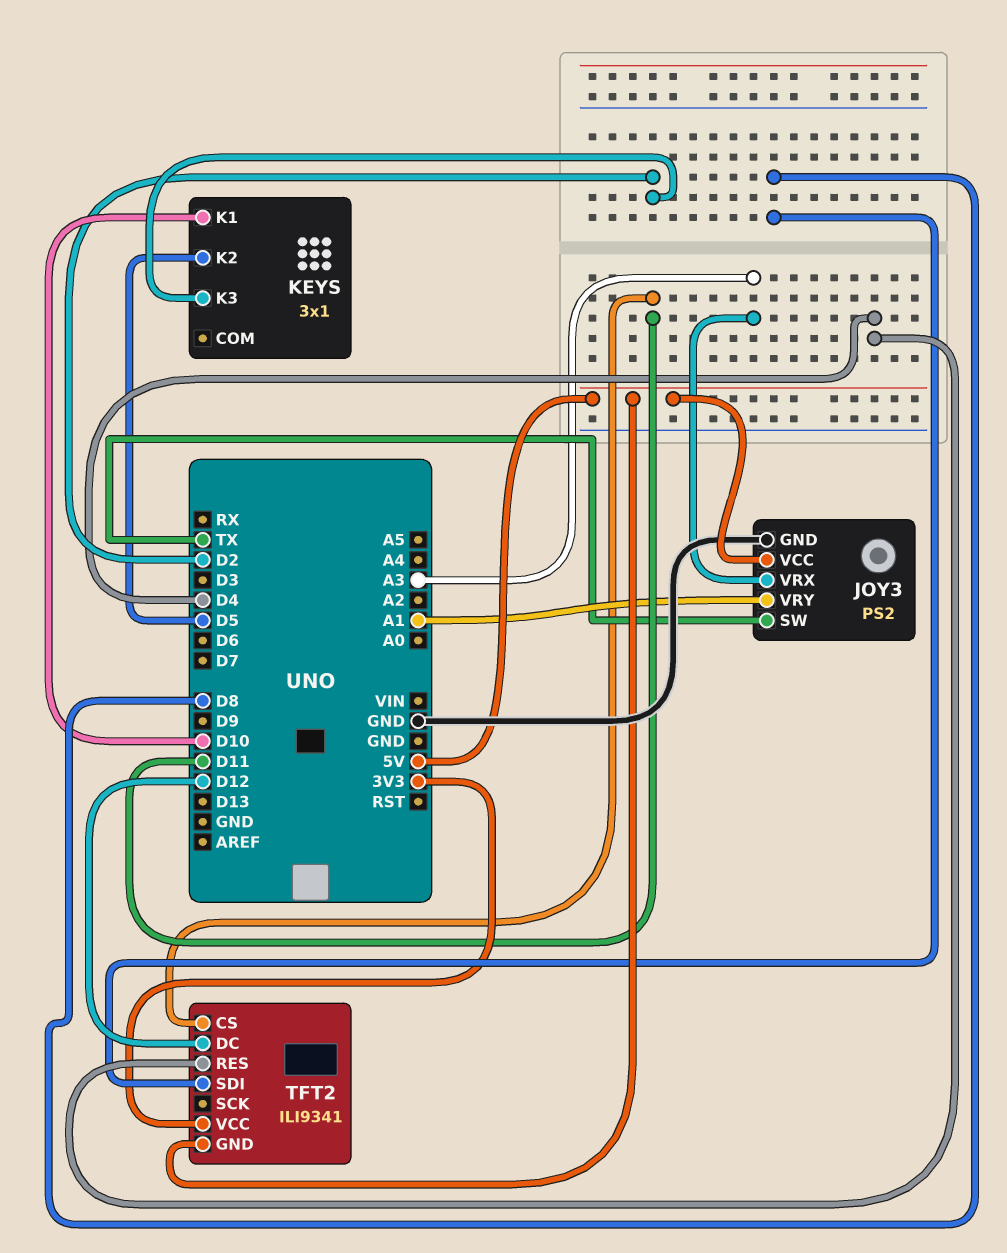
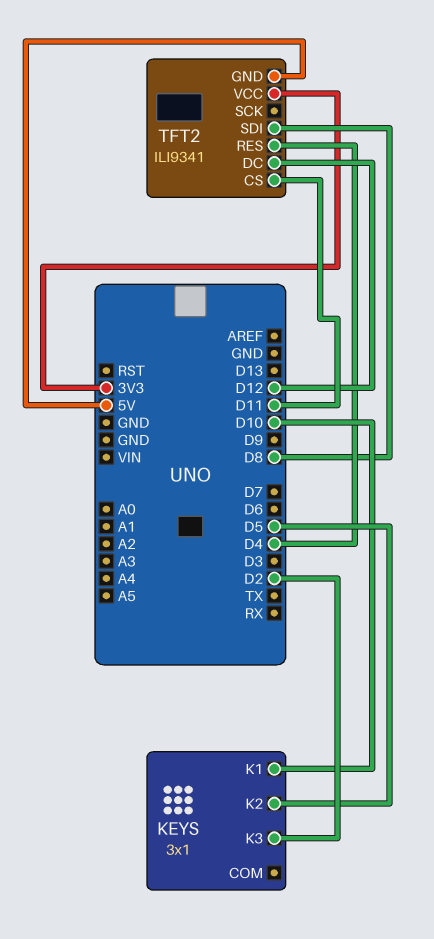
JOY3: PS2 -> none
JOY3 pin GND: GND -> none
JOY3 pin SW: TX -> none
JOY3 pin VCC: 5V -> none
JOY3 pin VRX: A3 -> none
JOY3 pin VRY: A1 -> none

